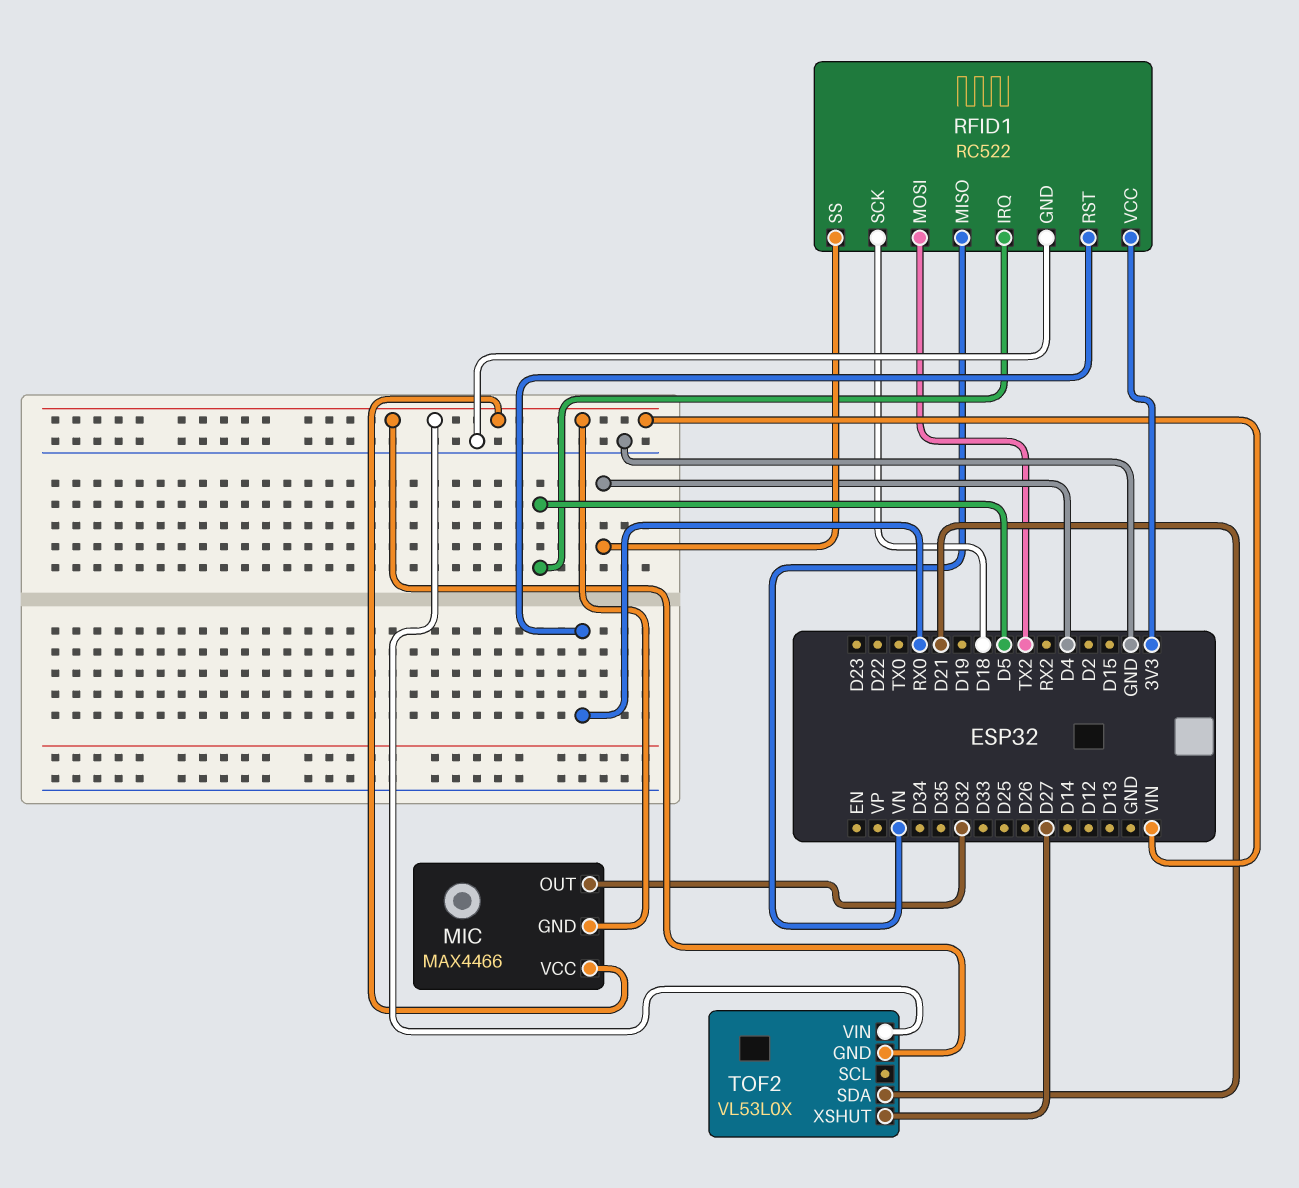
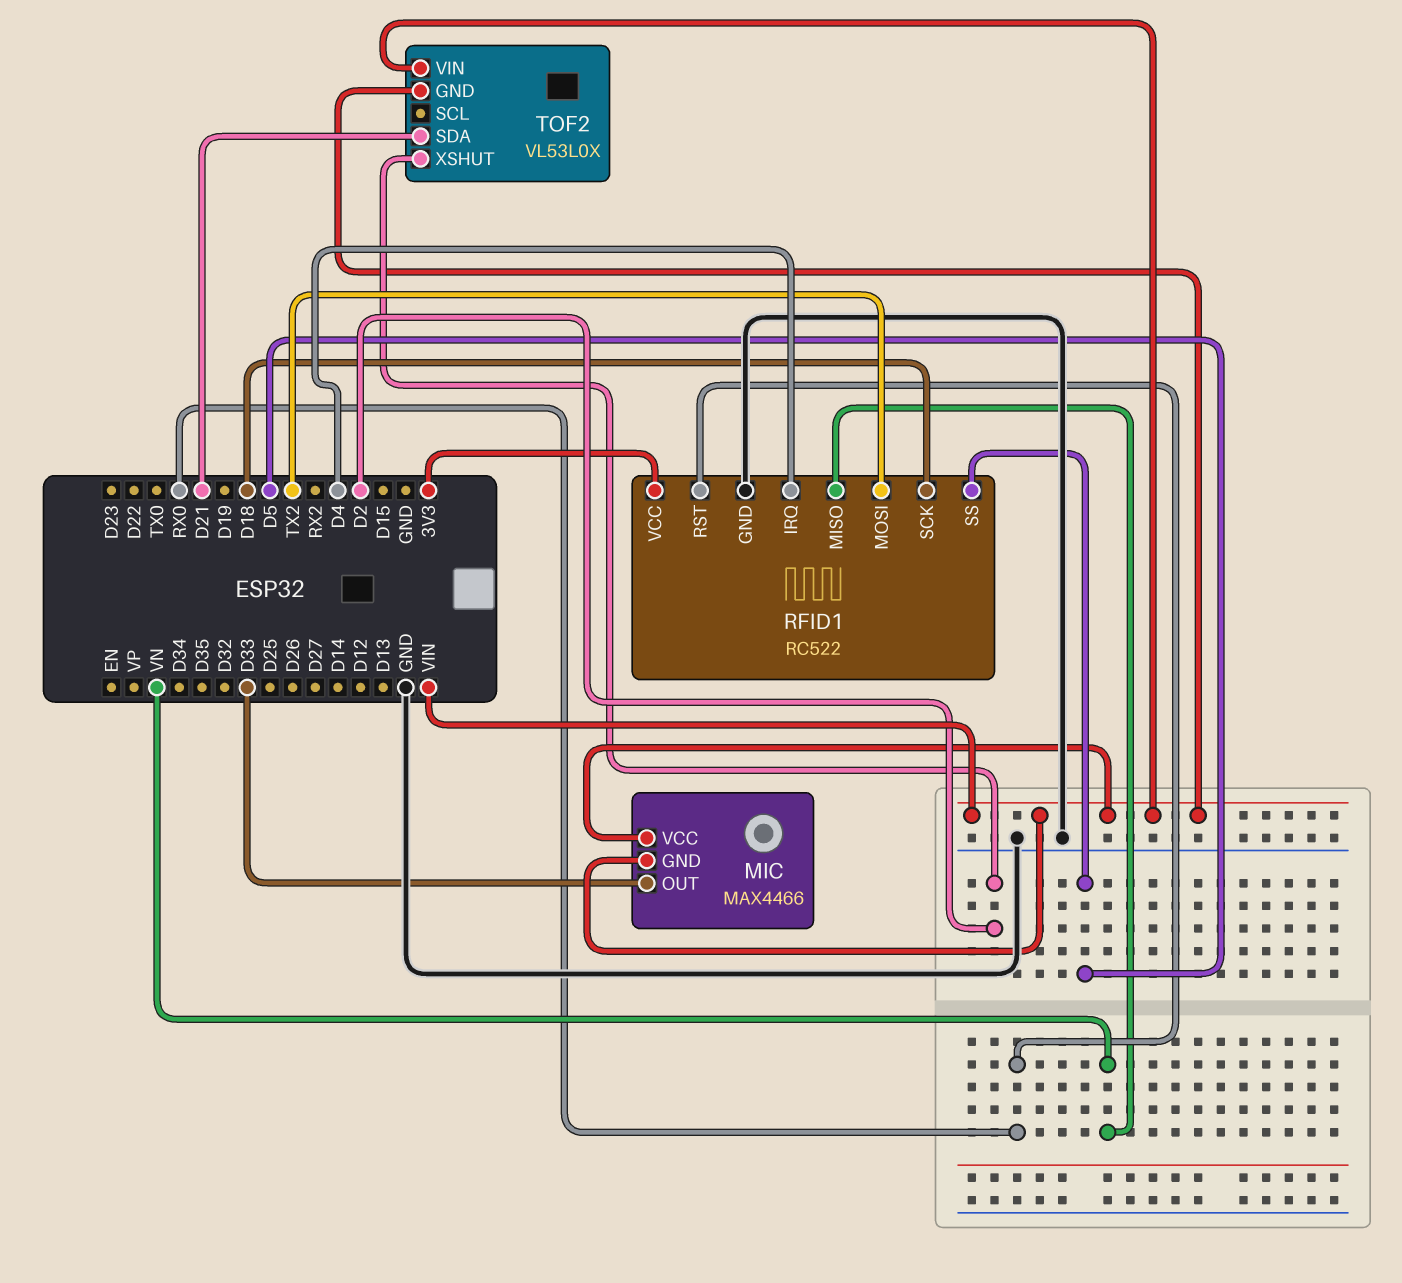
MIC pin OUT: D32 -> D33
RFID1 pin IRQ: D5 -> D4
RFID1 pin SS: D4 -> D5
TOF2 pin XSHUT: D27 -> D2

